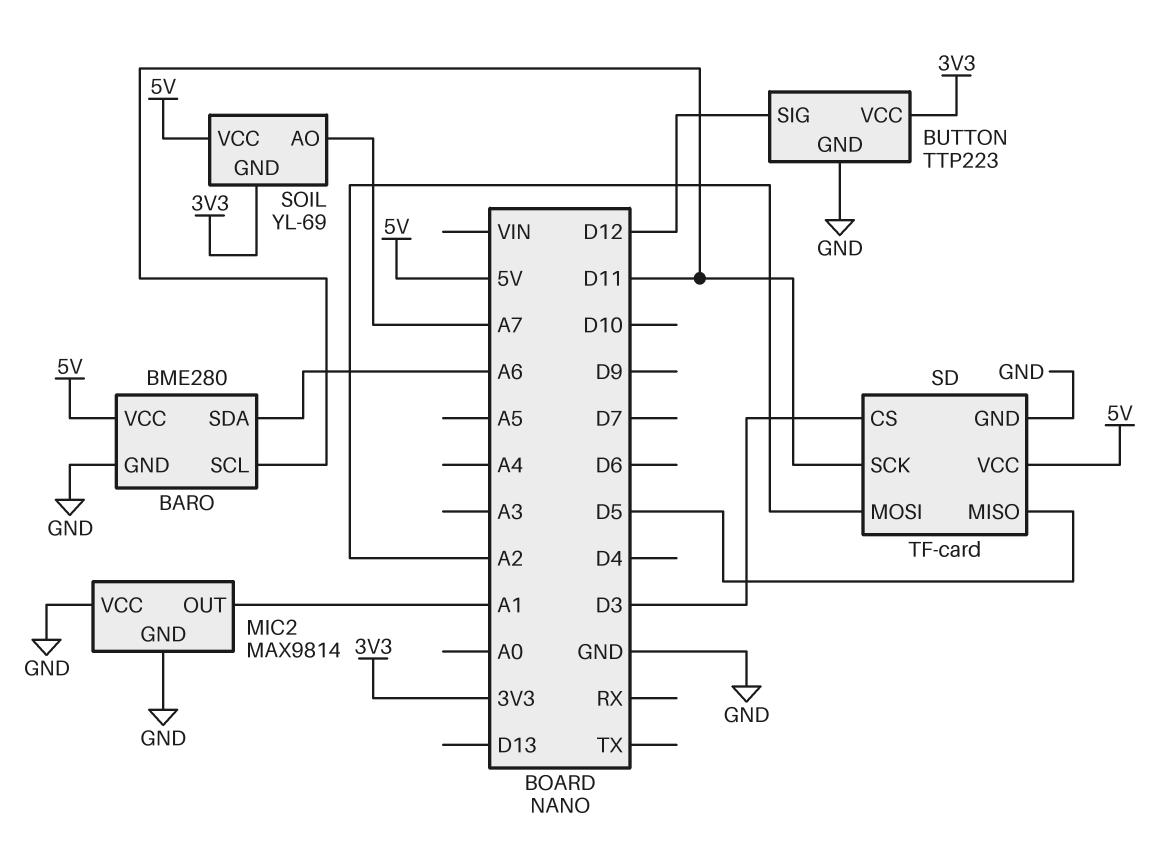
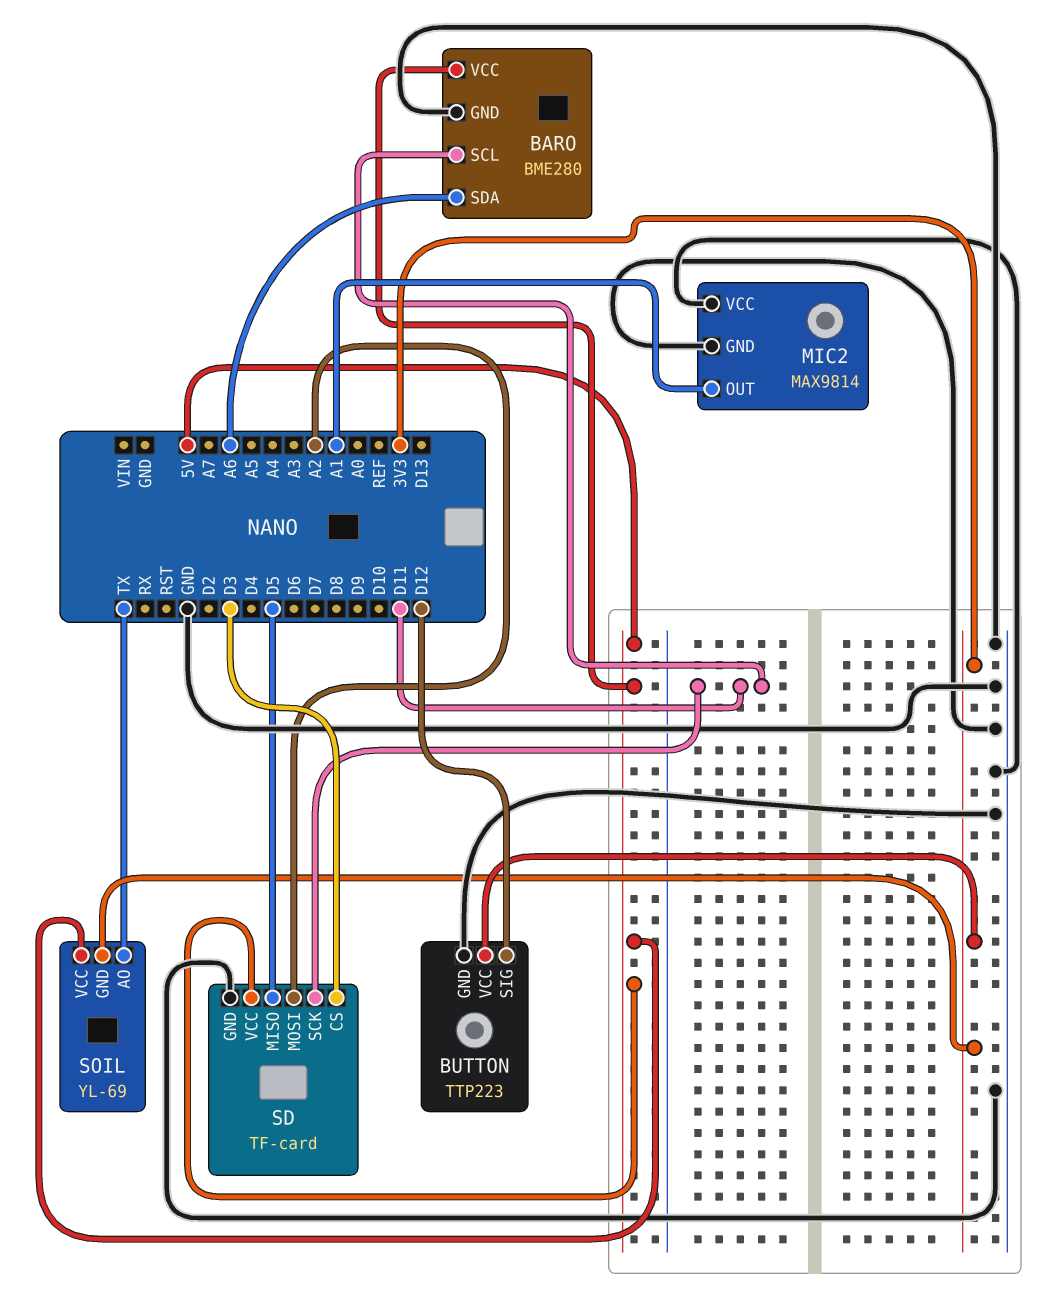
SOIL pin AO: A7 -> TX

